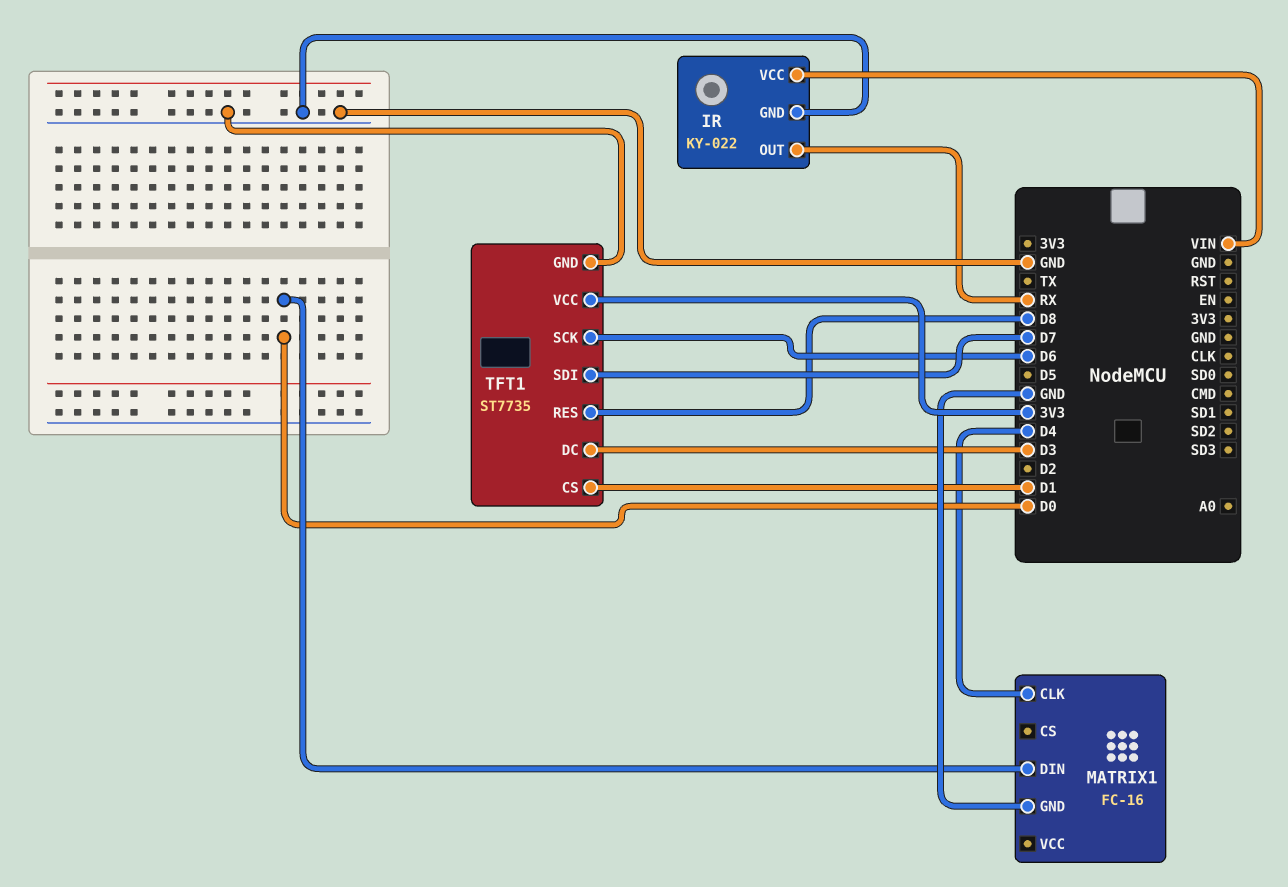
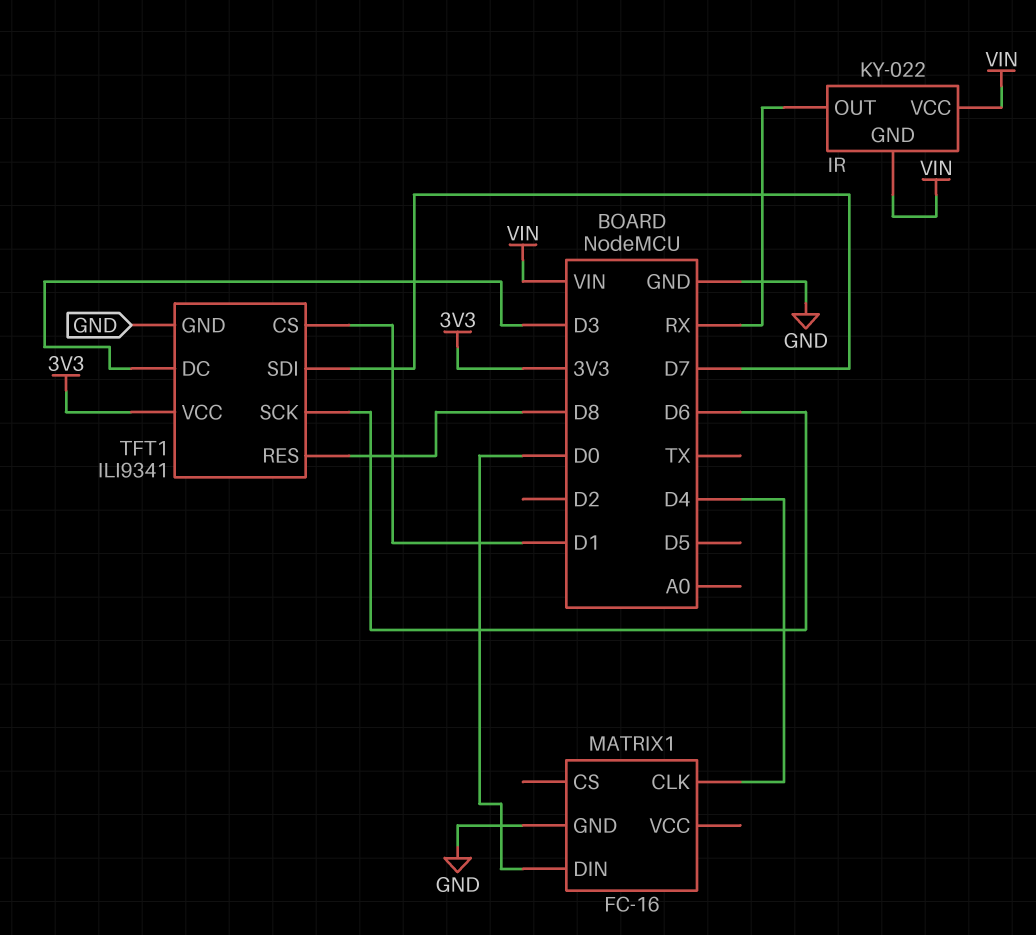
IR pin GND: GND -> VIN
TFT1: ST7735 -> ILI9341

